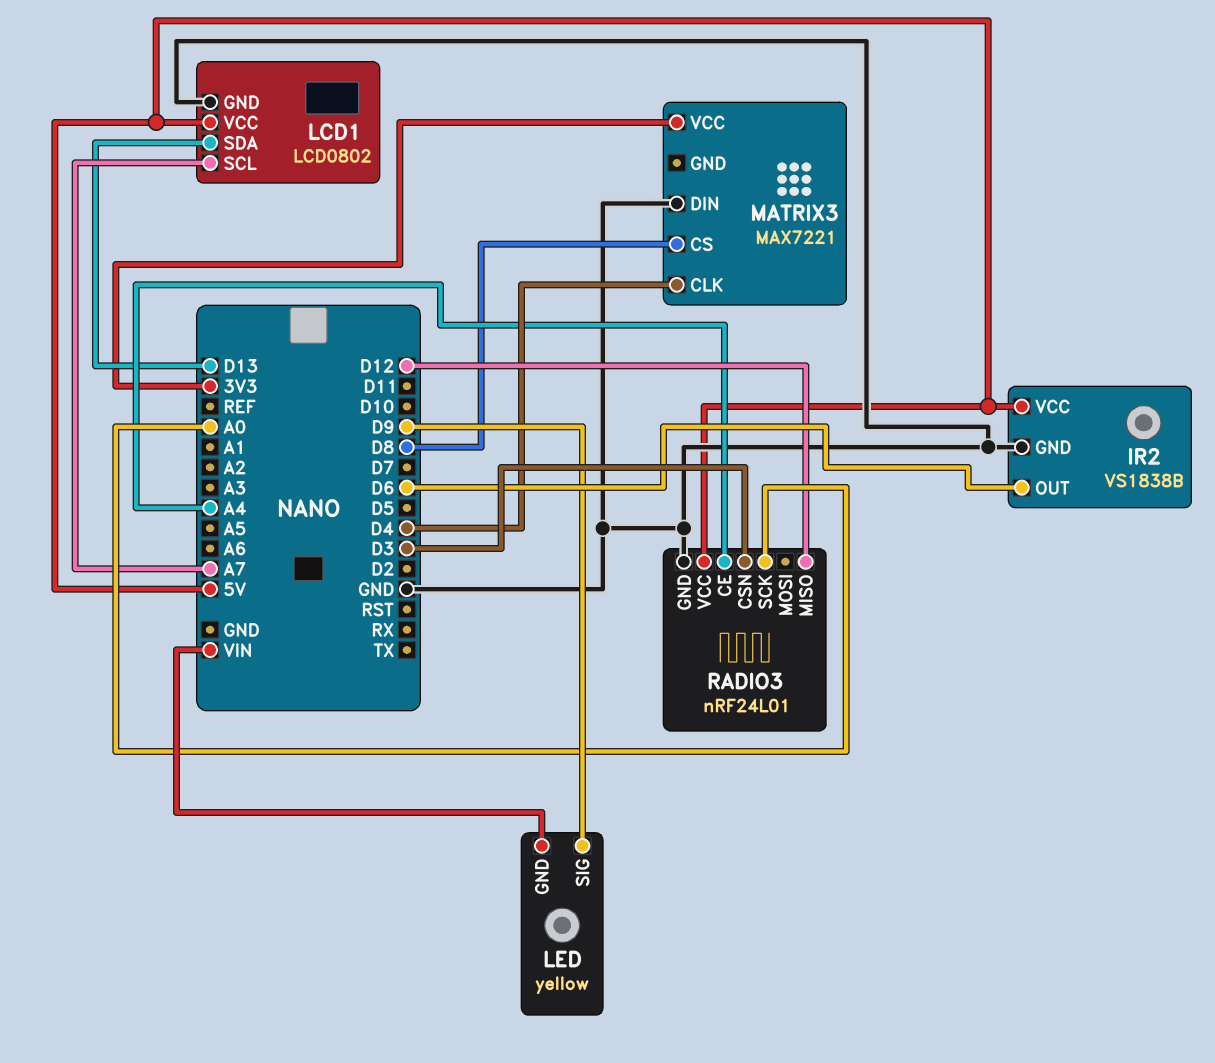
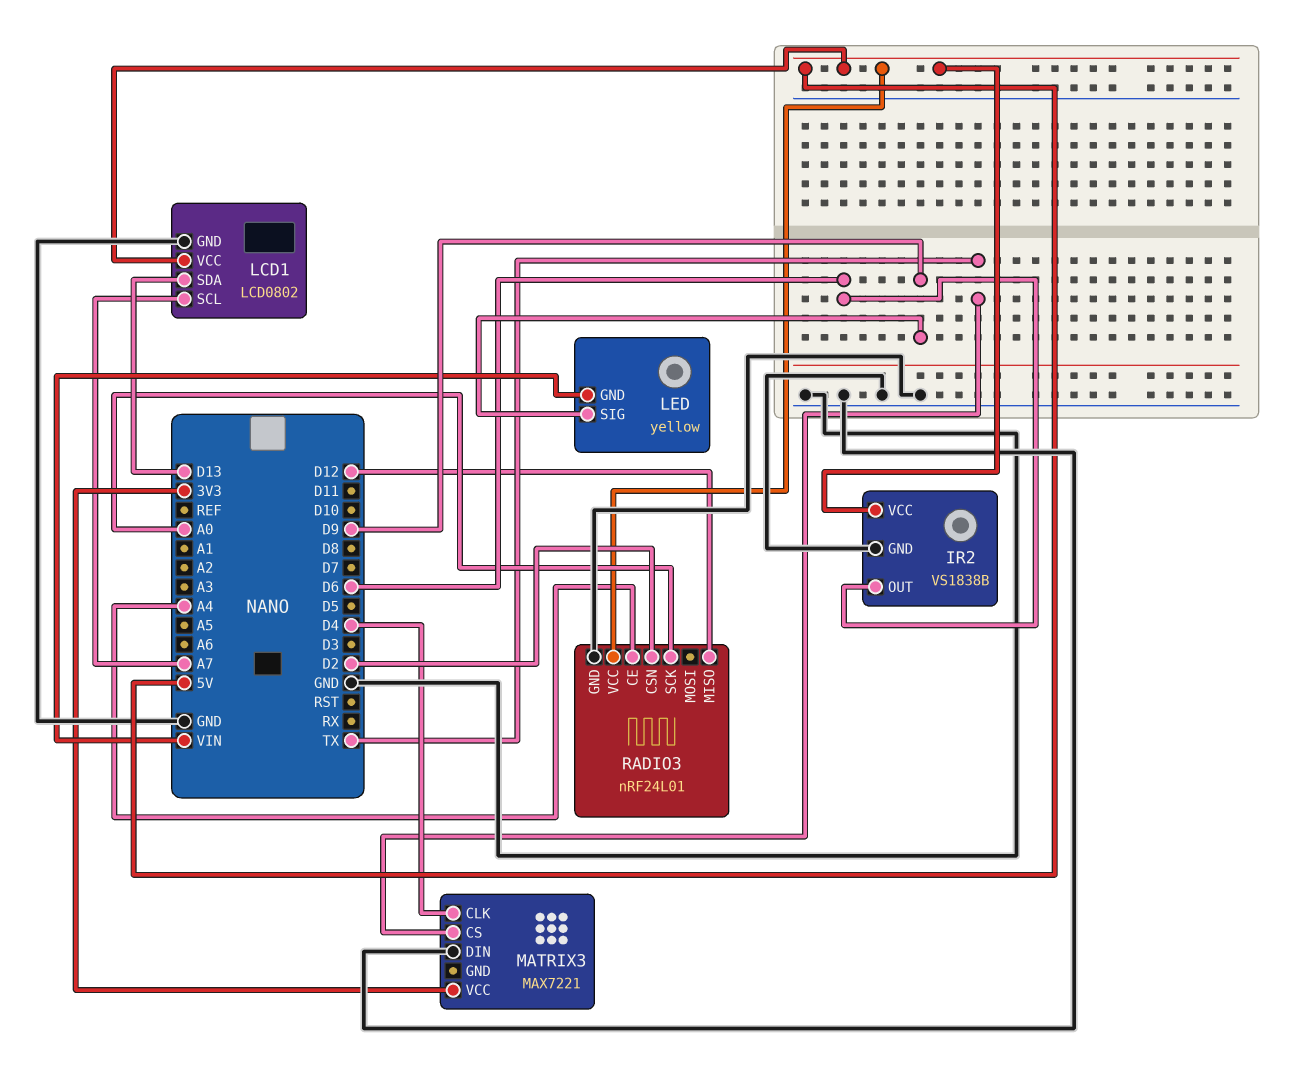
MATRIX3 pin CS: D8 -> TX
RADIO3 pin CSN: D3 -> D2

